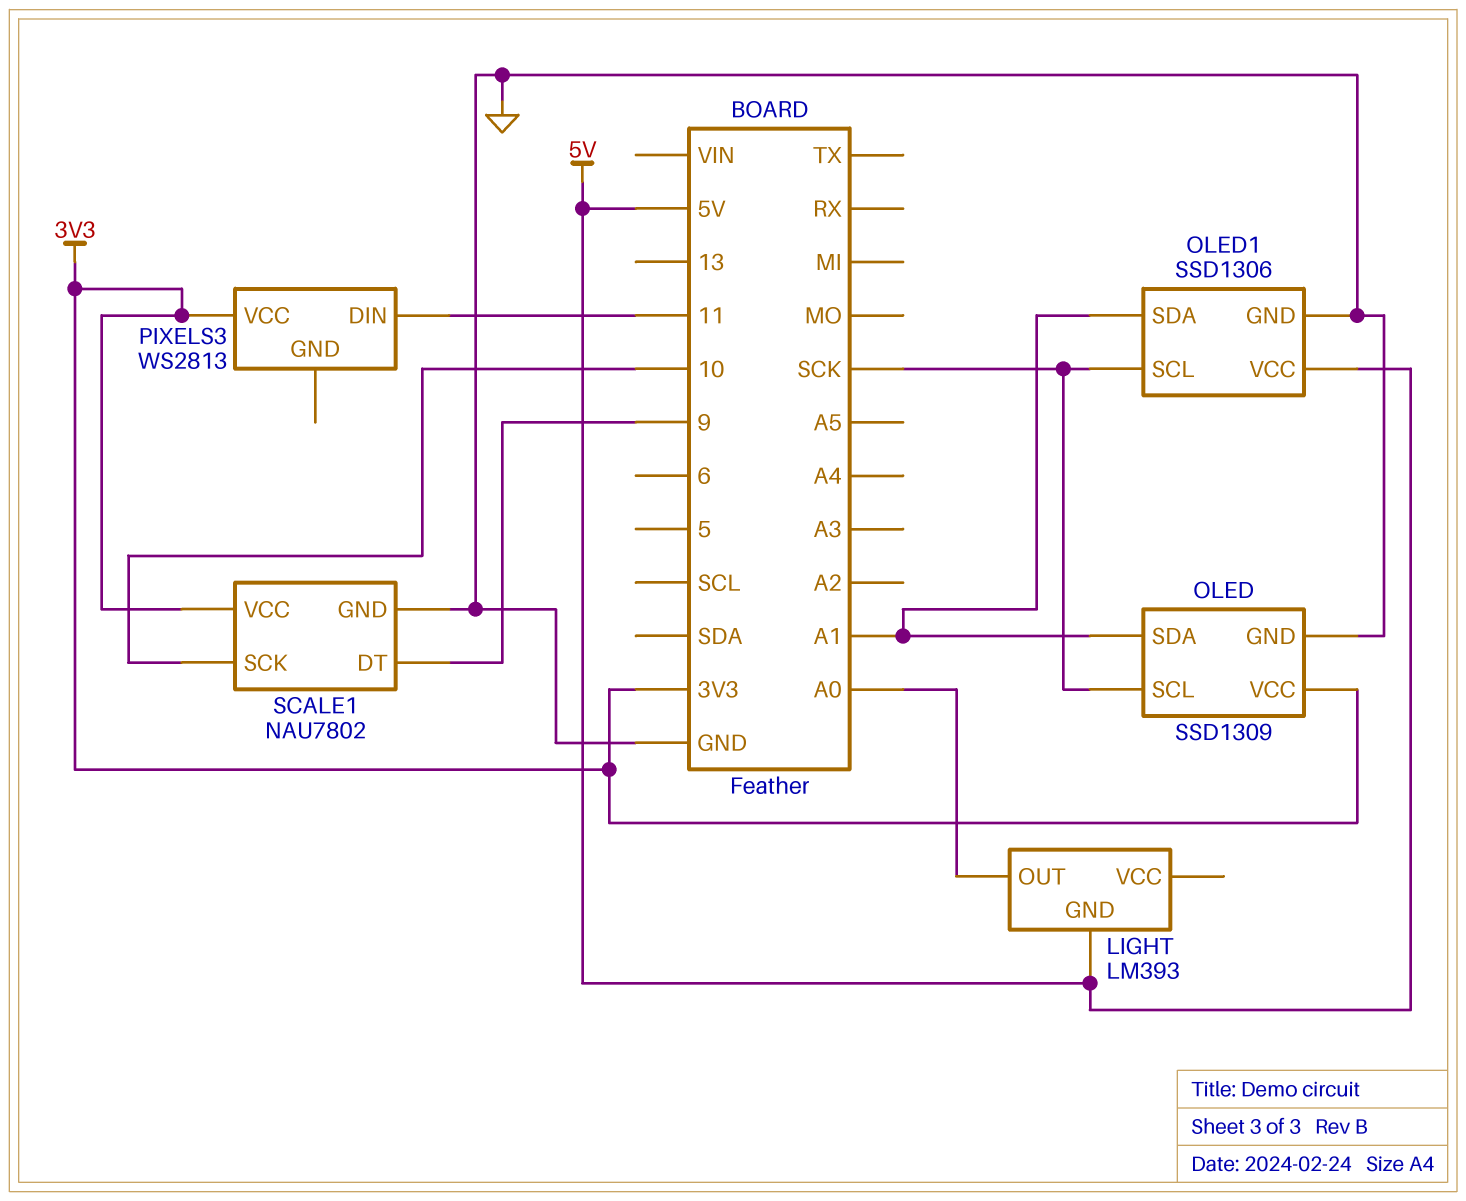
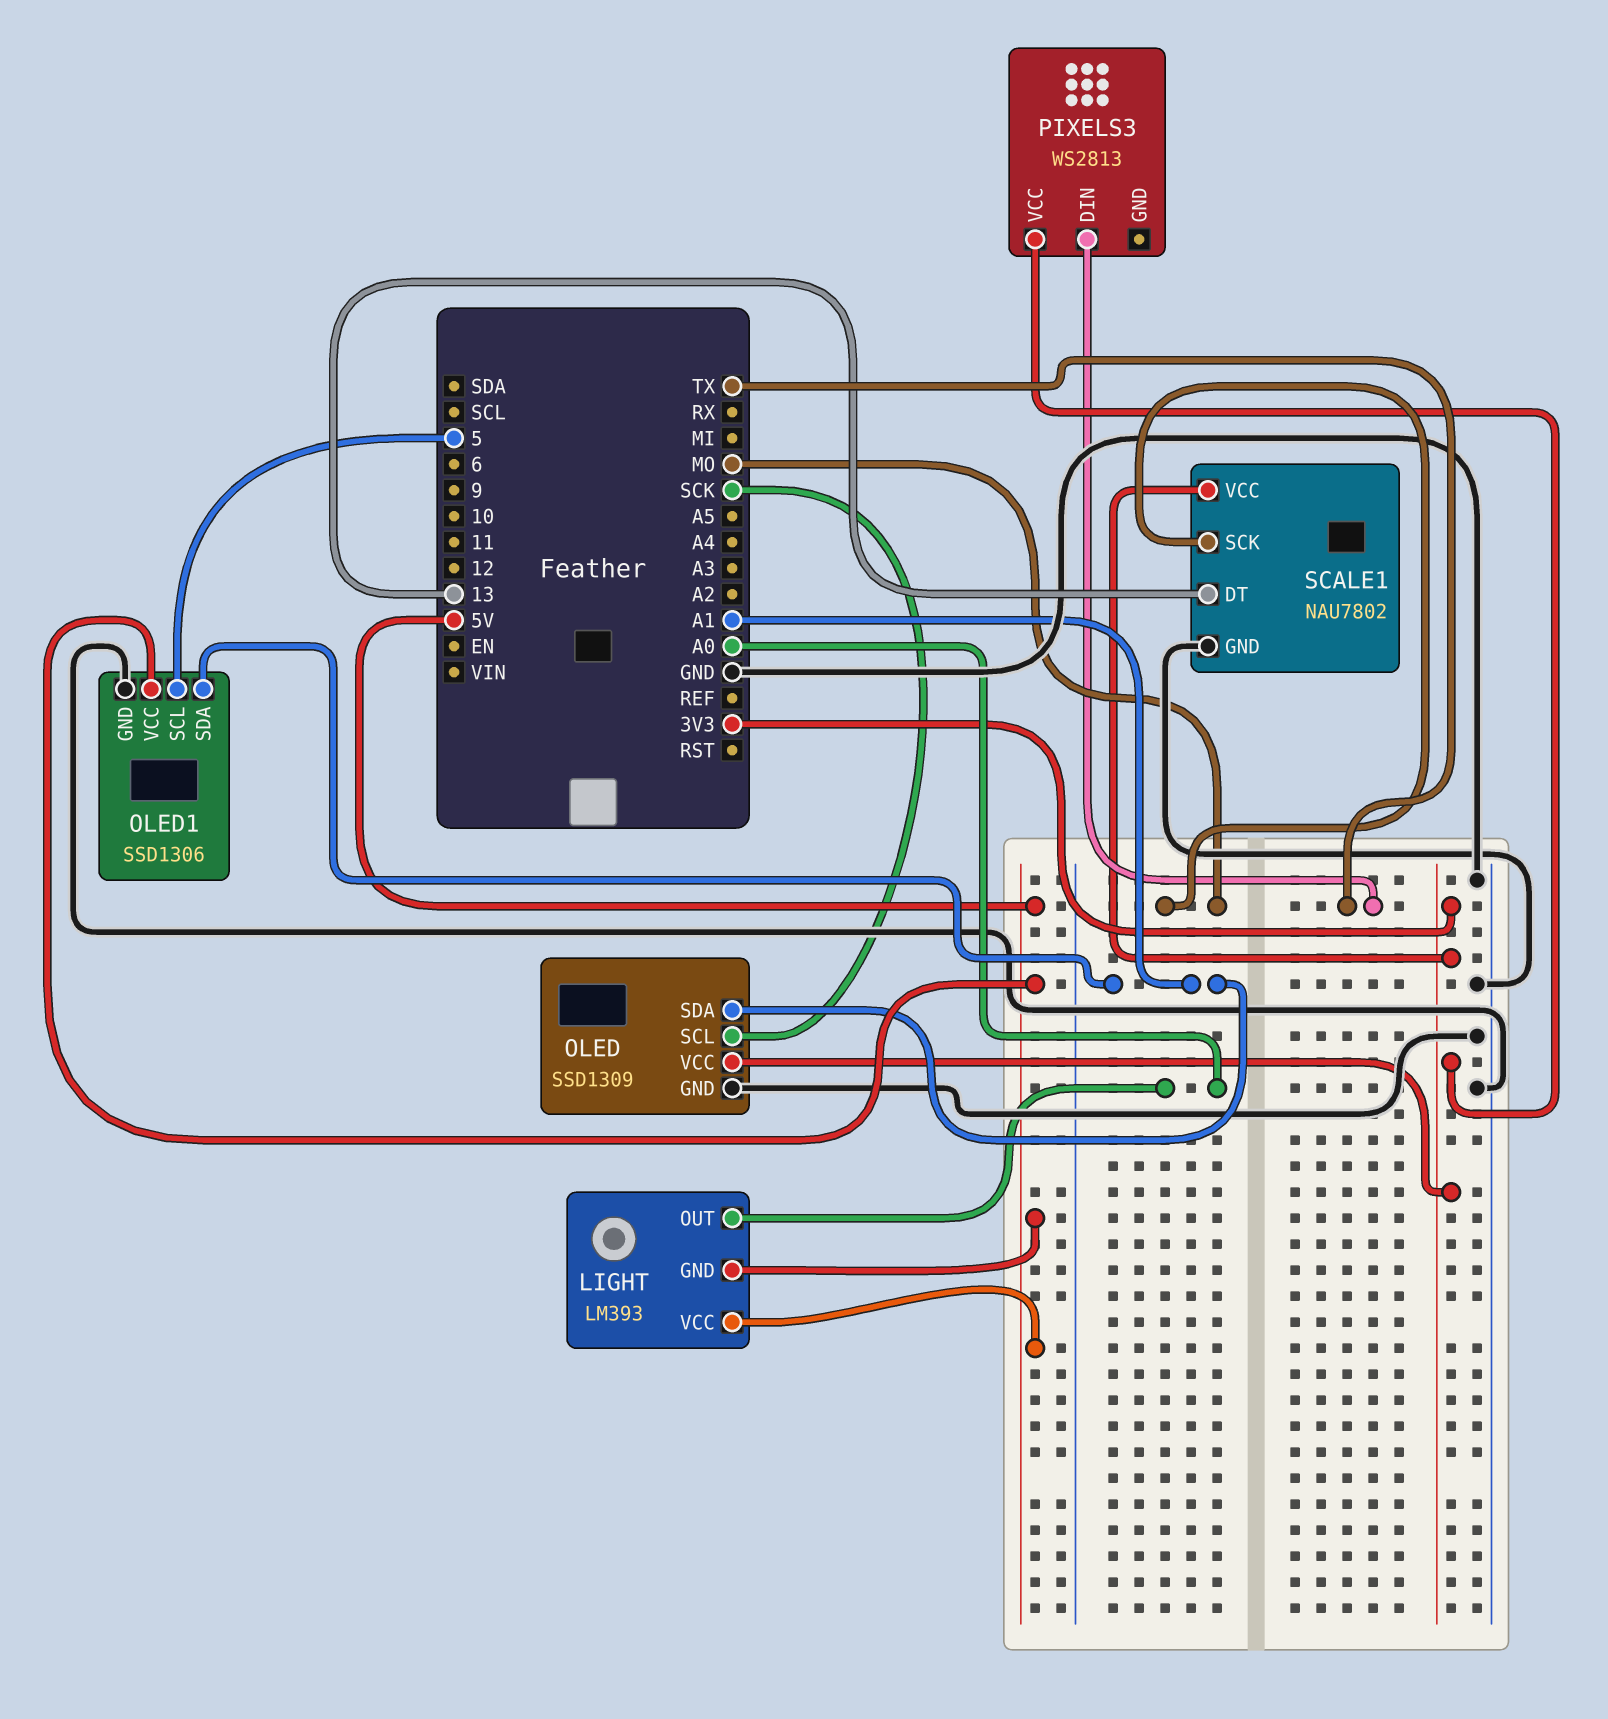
LIGHT pin VCC: none -> 5V
OLED1 pin SCL: SCK -> 5
PIXELS3 pin DIN: 11 -> TX
SCALE1 pin DT: 9 -> 13
SCALE1 pin SCK: 10 -> MO

